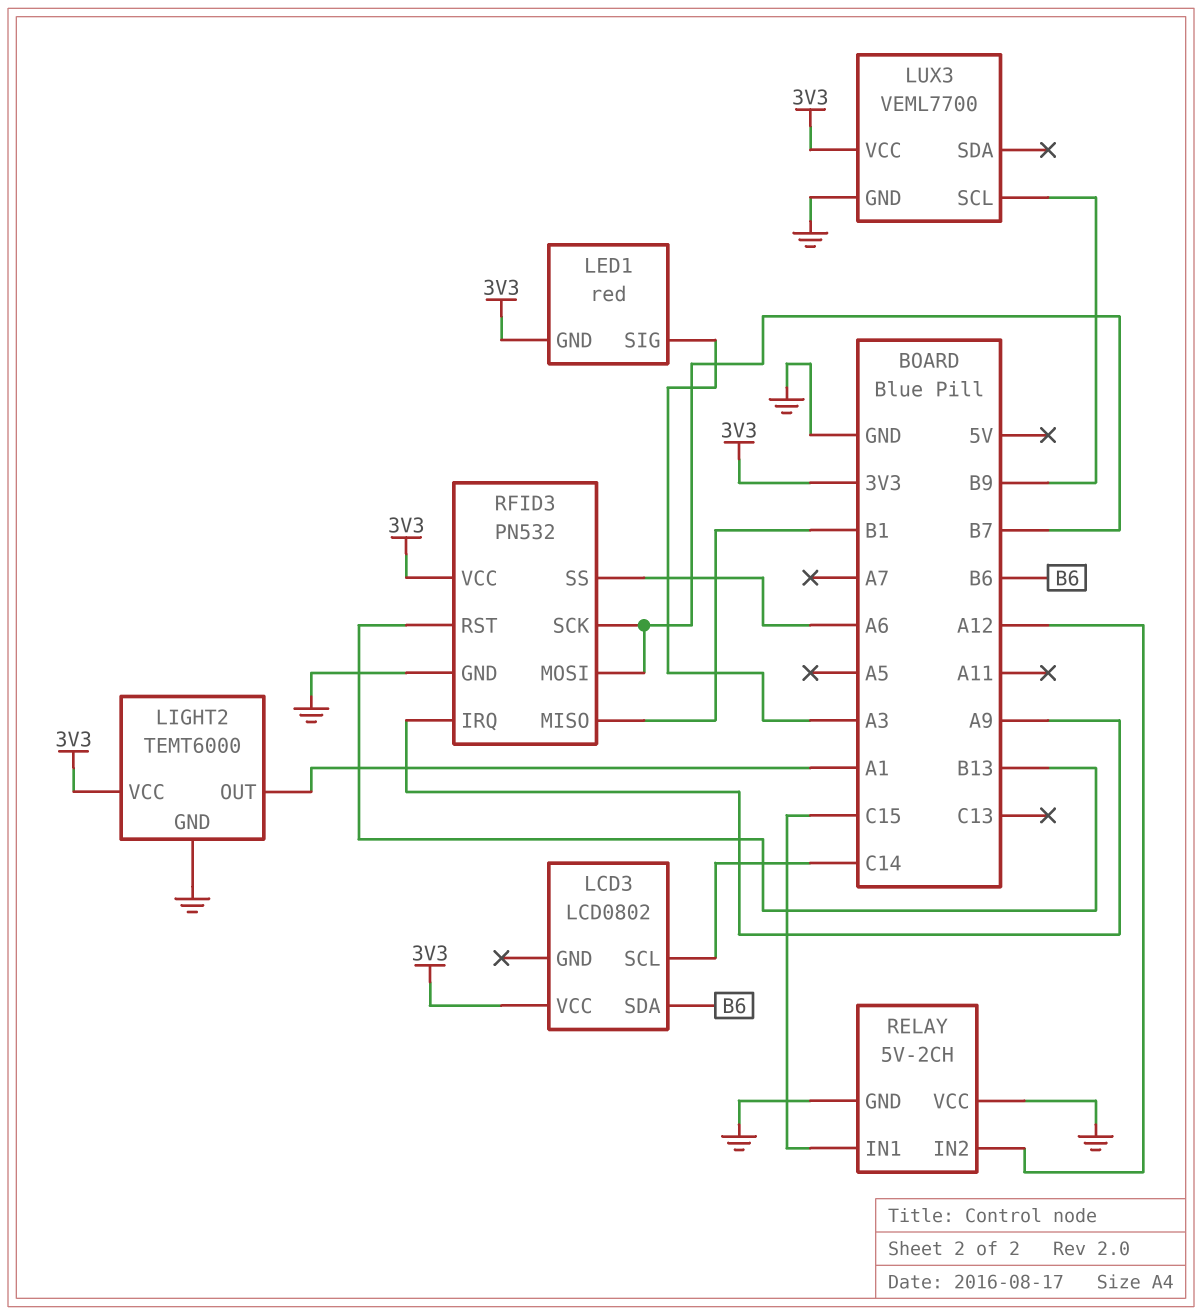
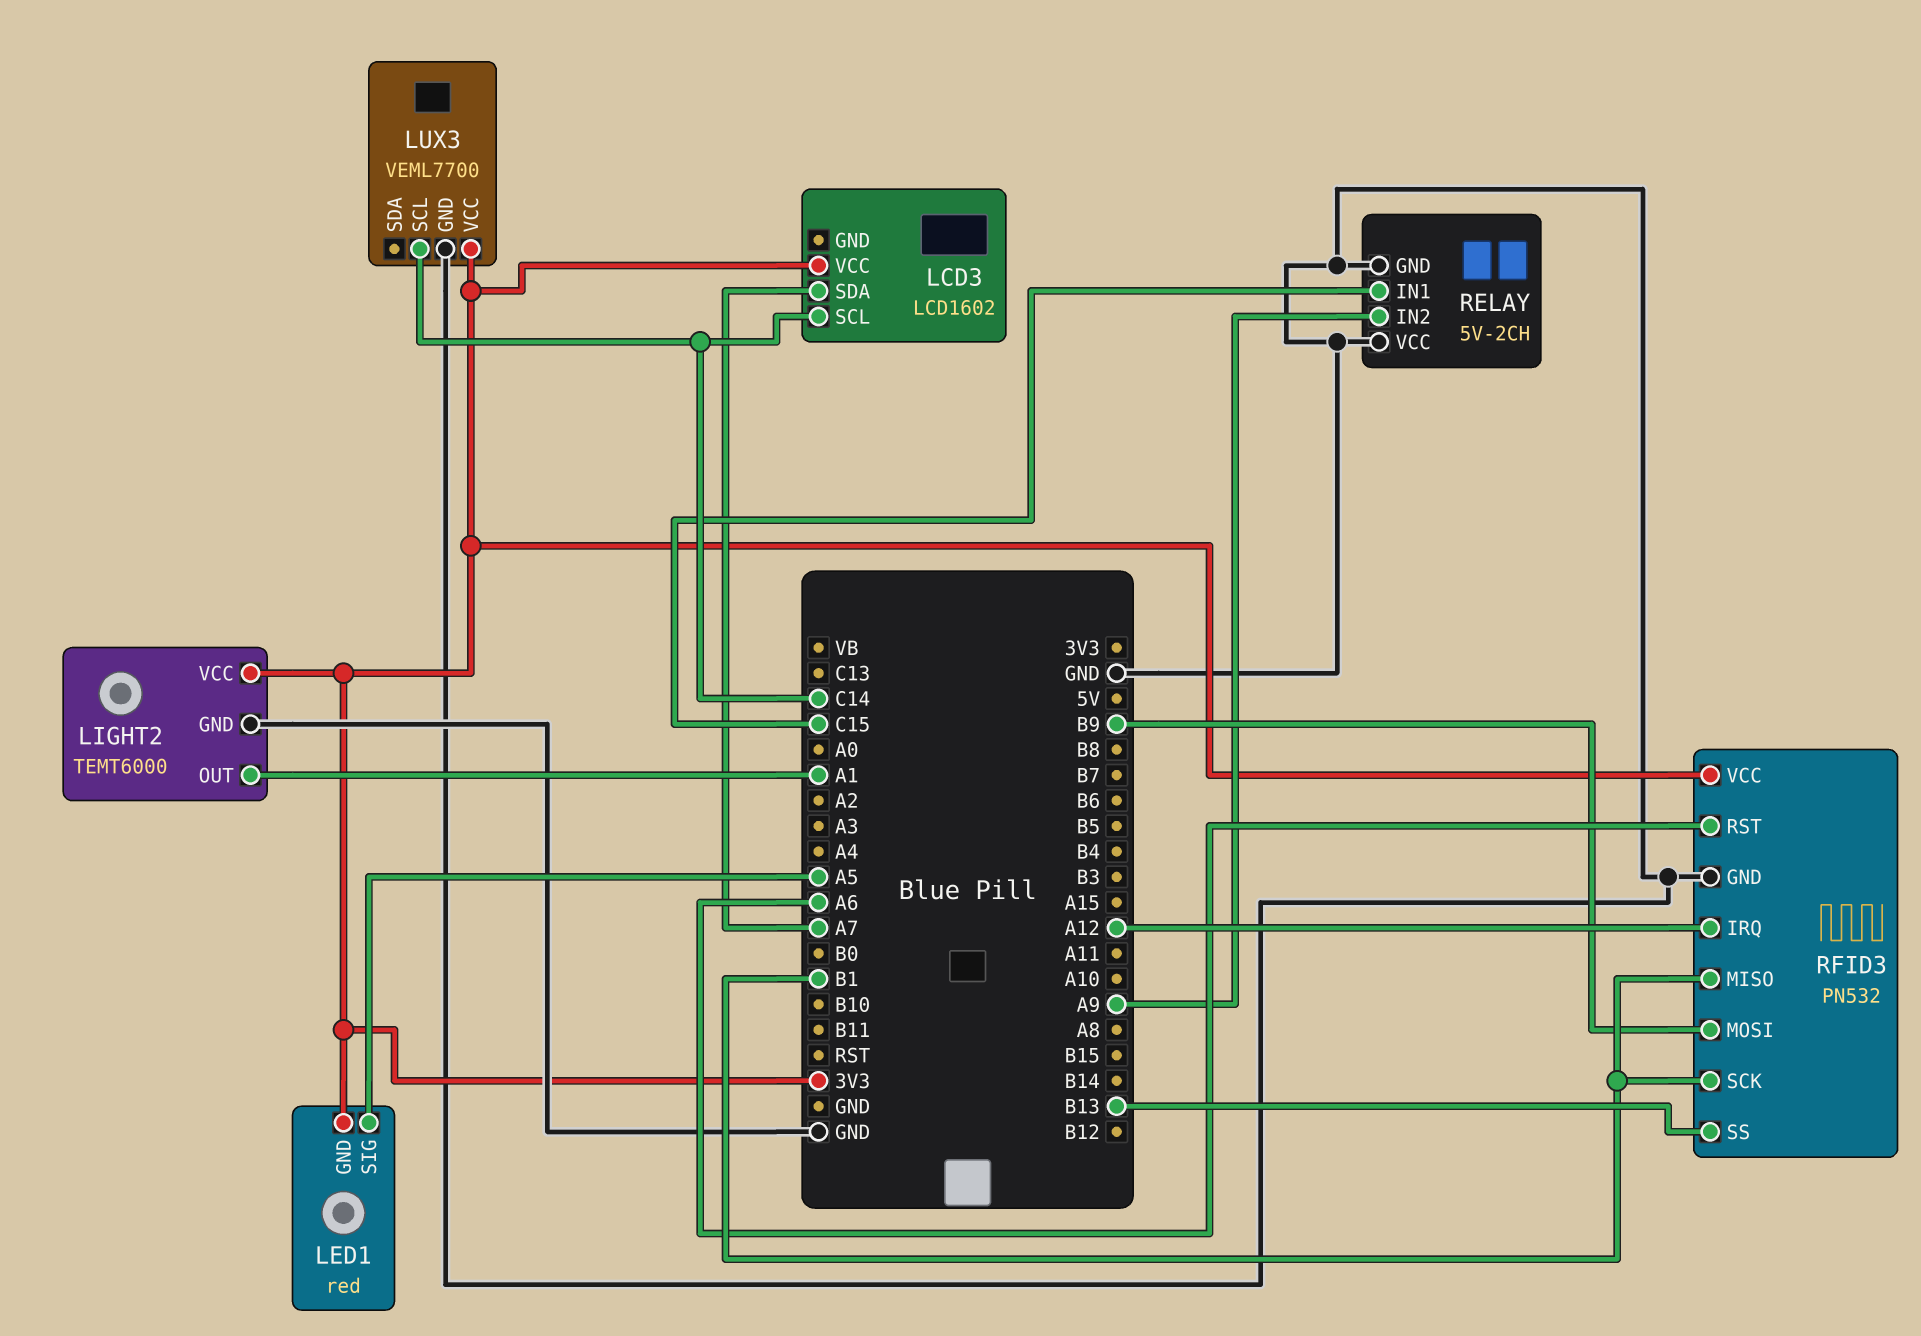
LCD3: LCD0802 -> LCD1602
LCD3 pin SDA: B6 -> A7
LED1 pin SIG: A3 -> A5
LUX3 pin SCL: B9 -> C14
RELAY pin IN2: A12 -> A9
RFID3 pin IRQ: A9 -> A12
RFID3 pin MOSI: B7 -> B9
RFID3 pin RST: B13 -> A6
RFID3 pin SCK: B7 -> B1
RFID3 pin SS: A6 -> B13

